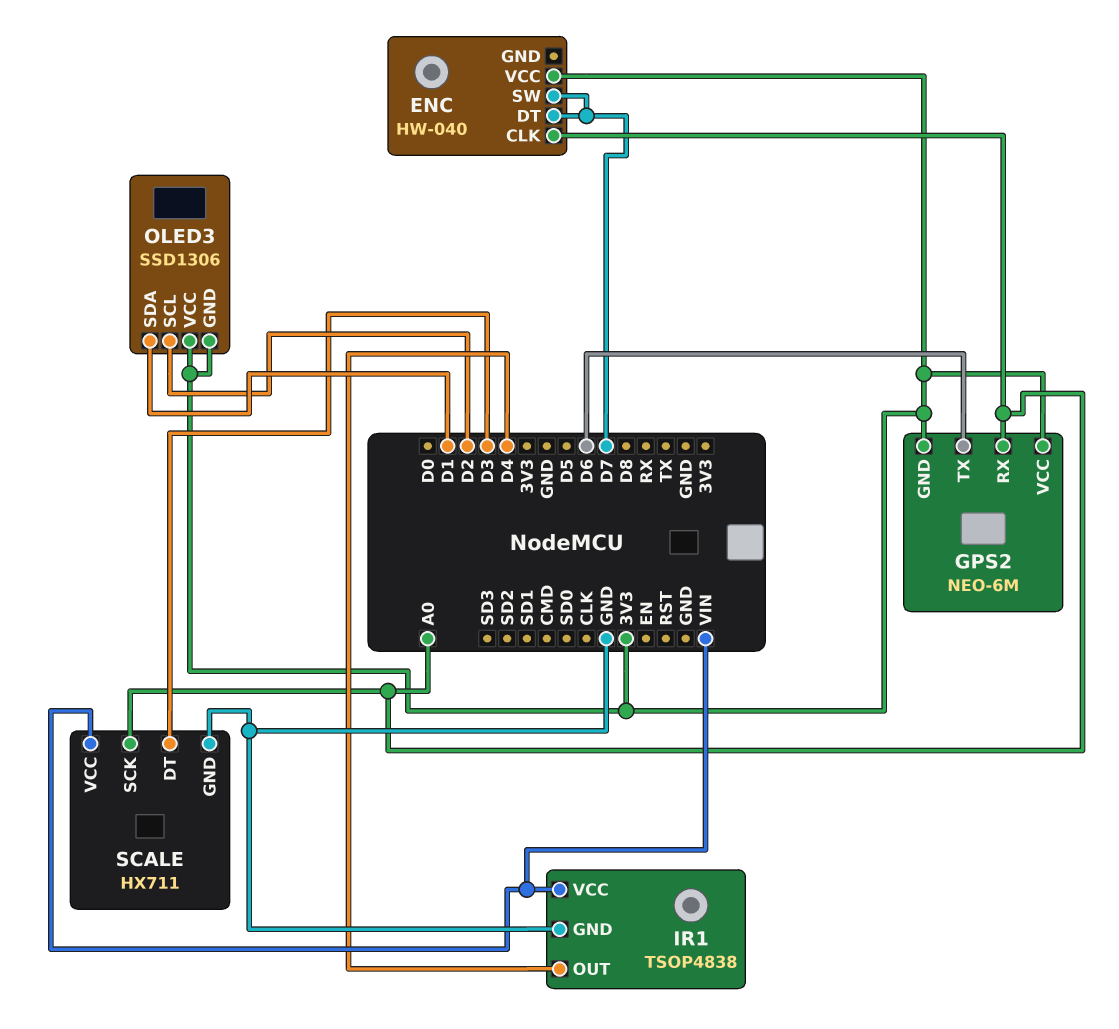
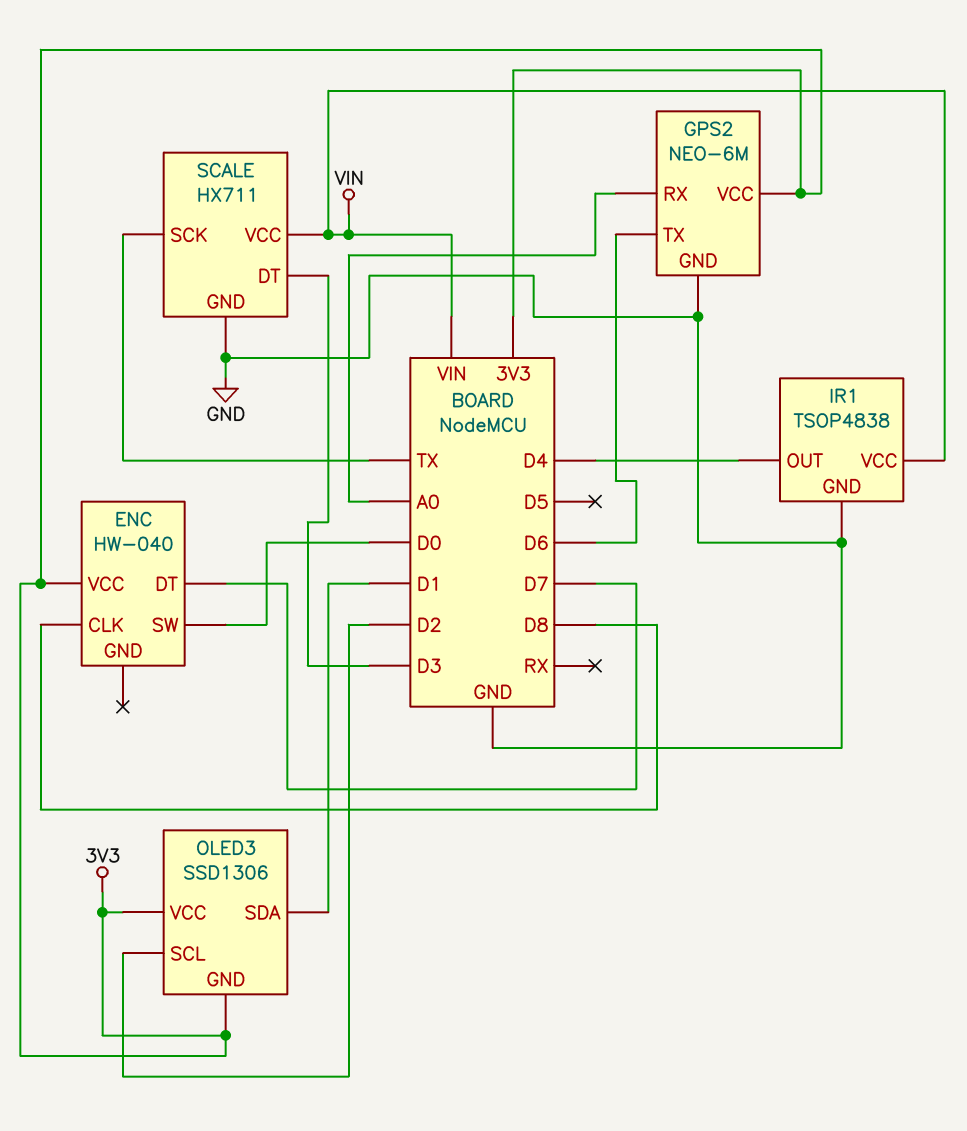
ENC pin CLK: A0 -> D8
ENC pin SW: D7 -> D0
GPS2 pin GND: 3V3 -> GND
SCALE pin SCK: A0 -> TX

